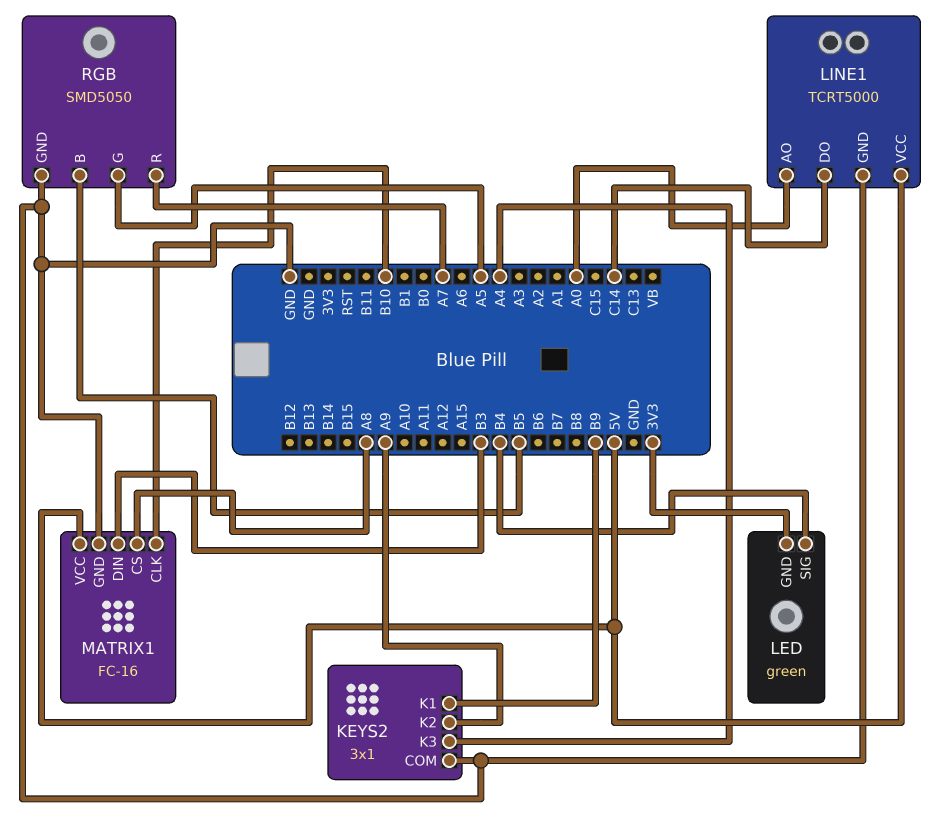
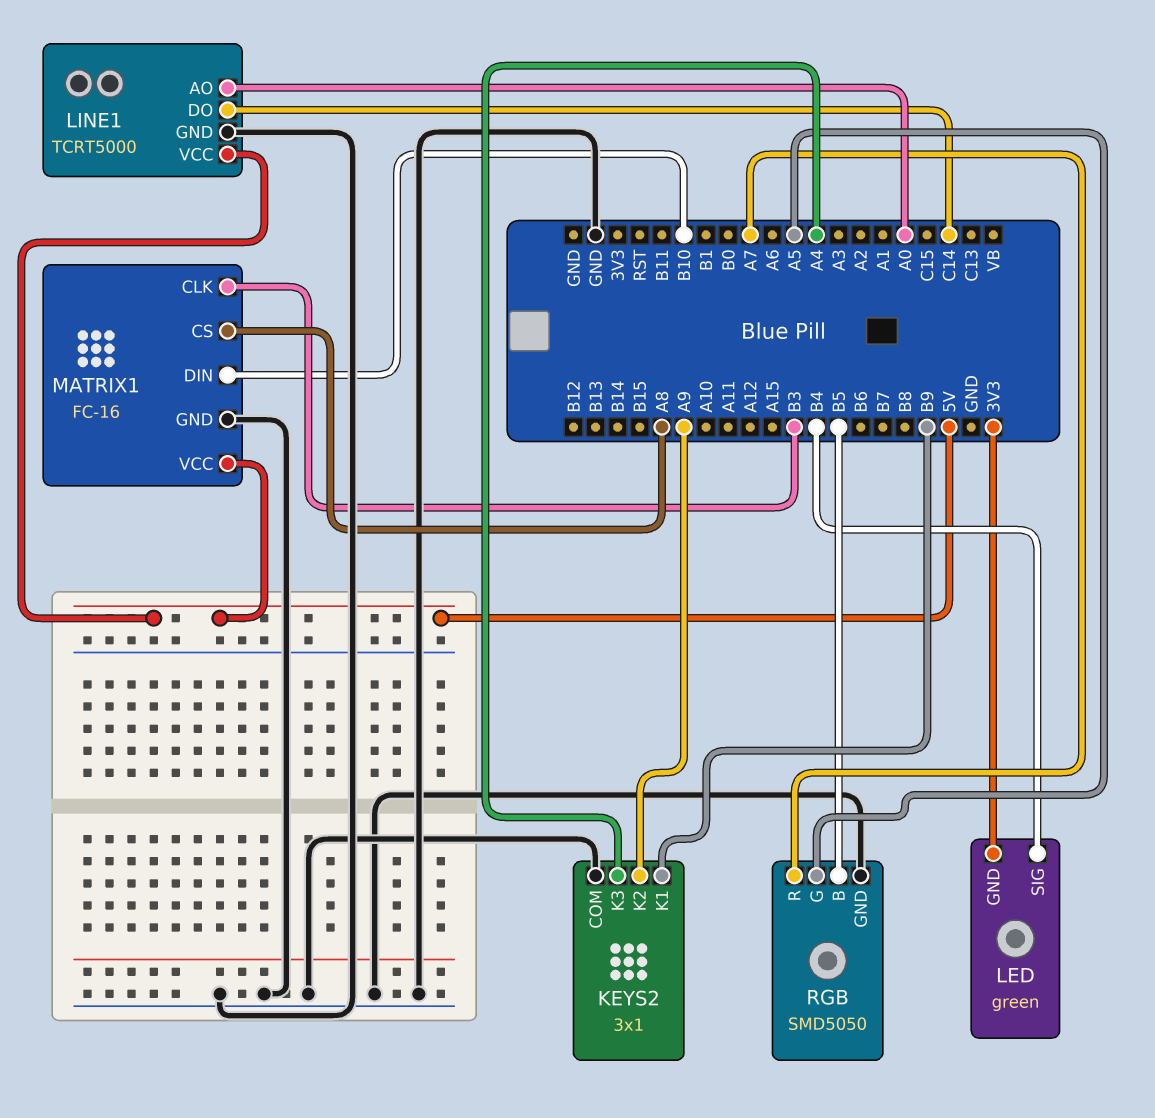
MATRIX1 pin CLK: B10 -> B3
MATRIX1 pin DIN: B3 -> B10

